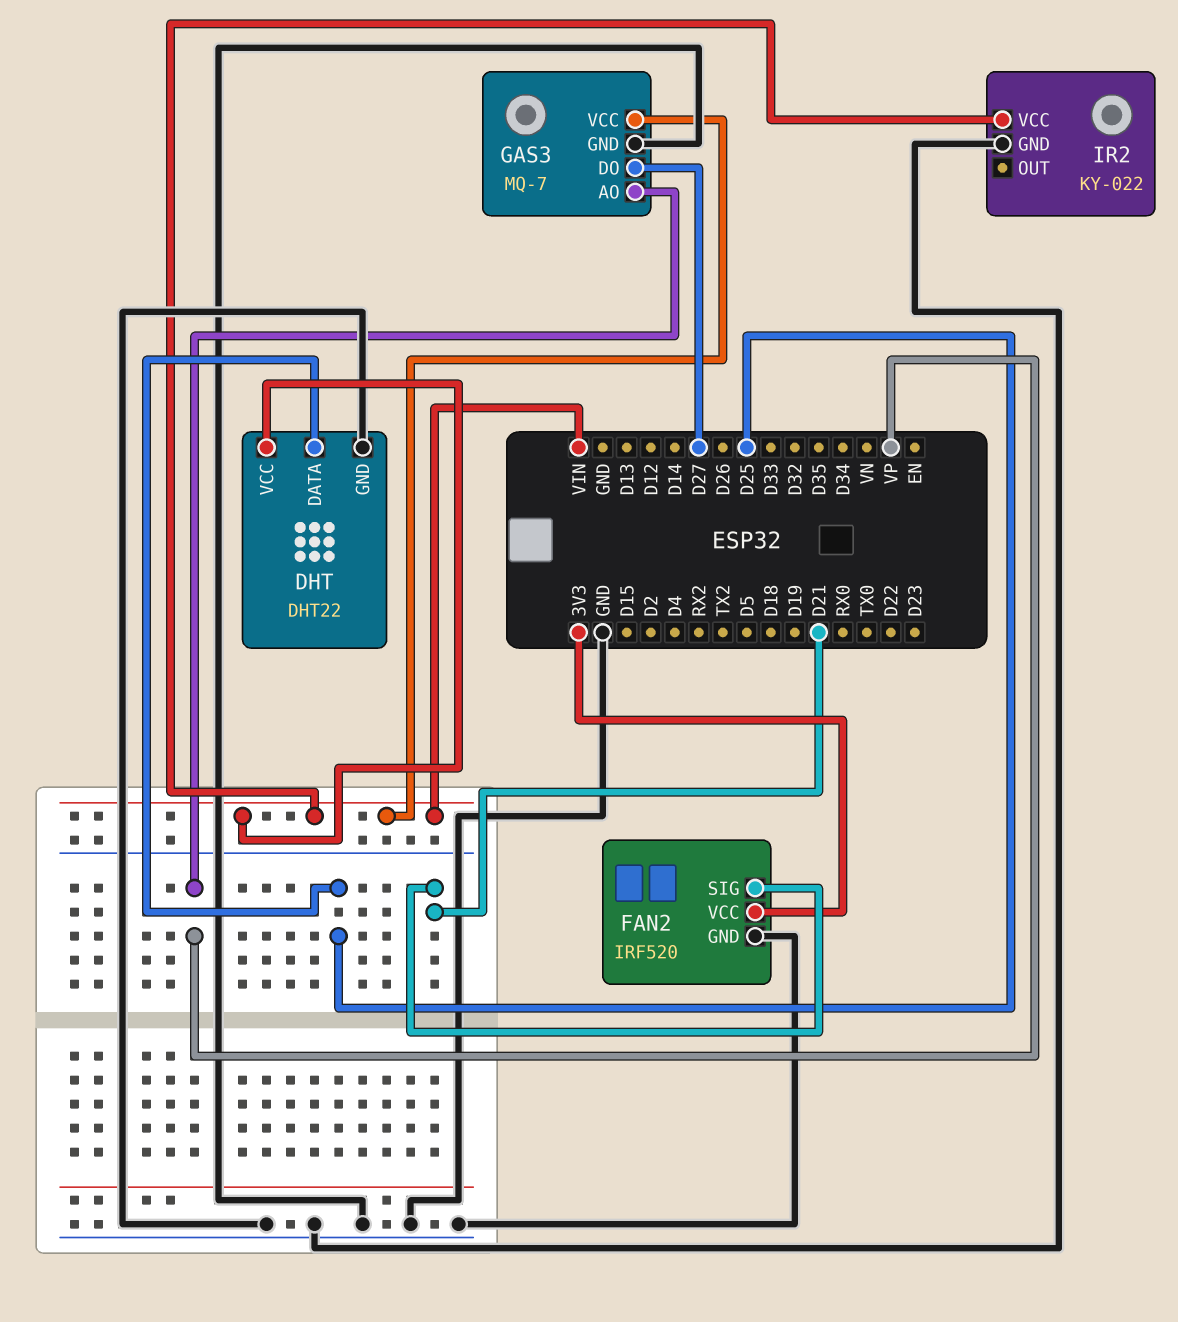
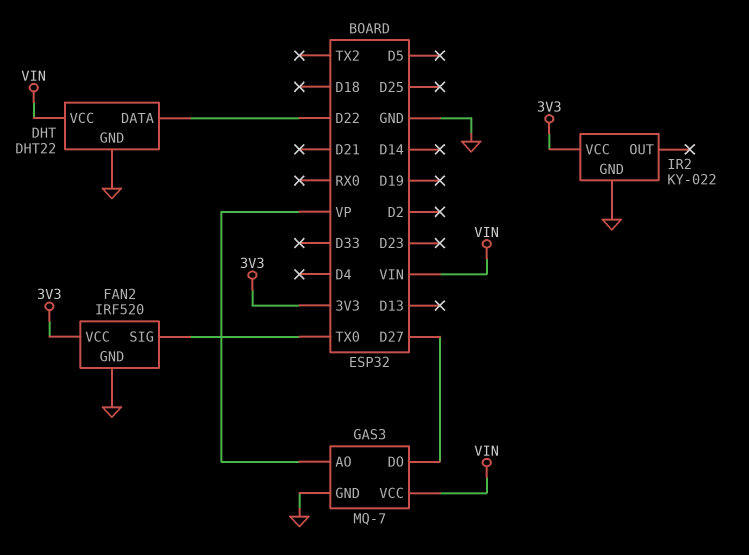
DHT pin DATA: D25 -> D22
FAN2 pin SIG: D21 -> TX0
IR2 pin VCC: VIN -> 3V3

